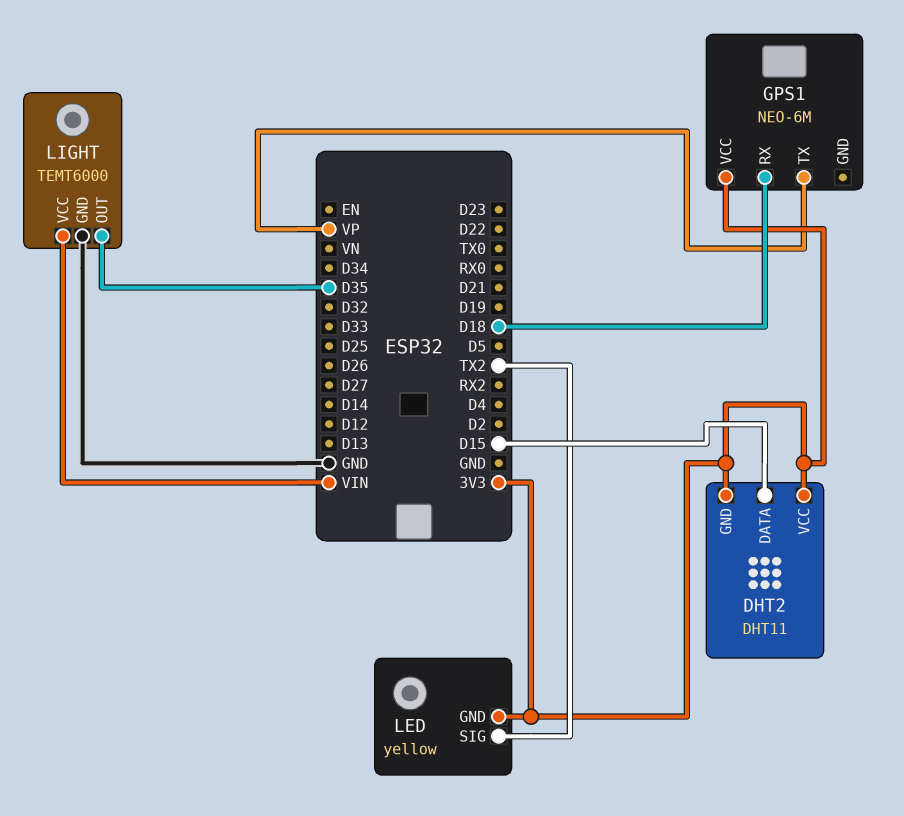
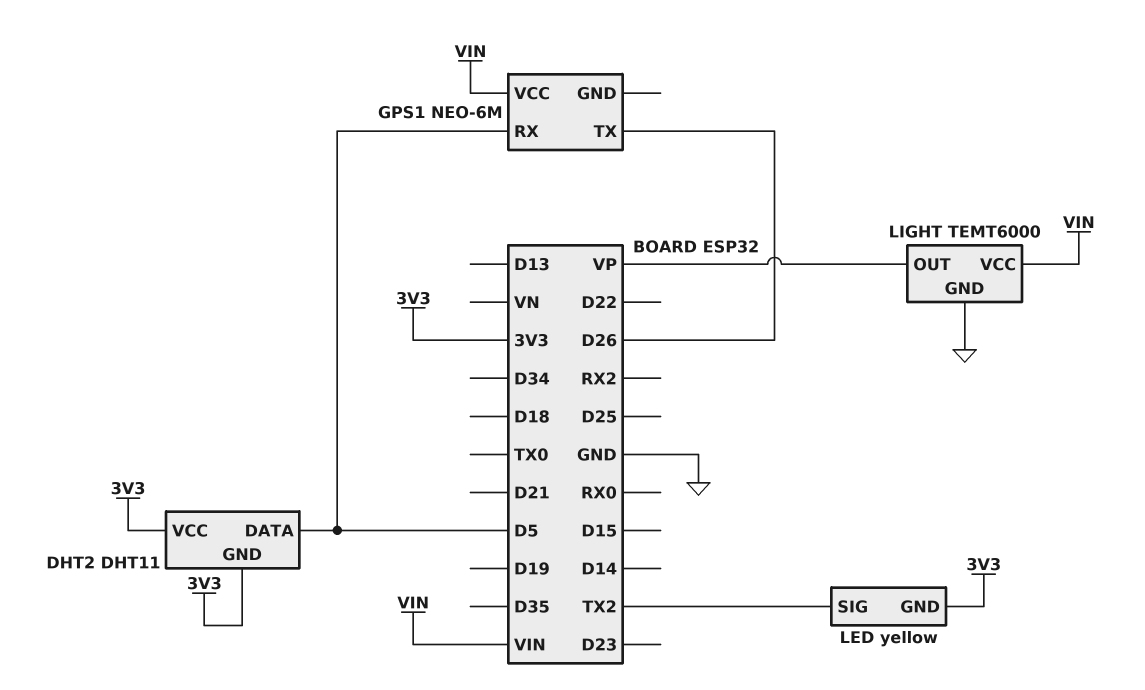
DHT2 pin DATA: D15 -> D5
GPS1 pin RX: D18 -> D5
GPS1 pin TX: VP -> D26
GPS1 pin VCC: 3V3 -> VIN
LIGHT pin OUT: D35 -> VP

